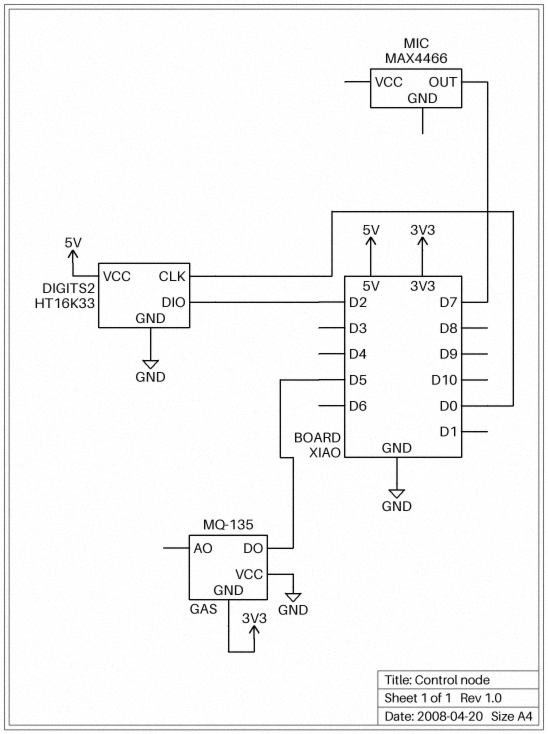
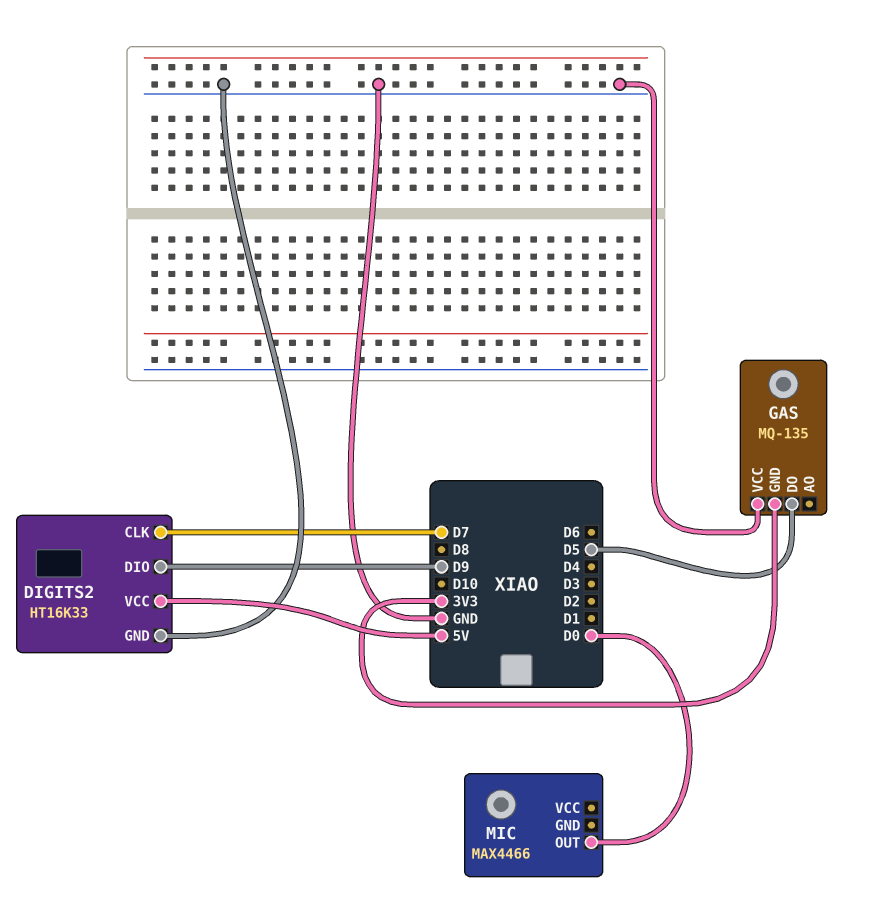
DIGITS2 pin CLK: D0 -> D7
DIGITS2 pin DIO: D2 -> D9
MIC pin OUT: D7 -> D0

